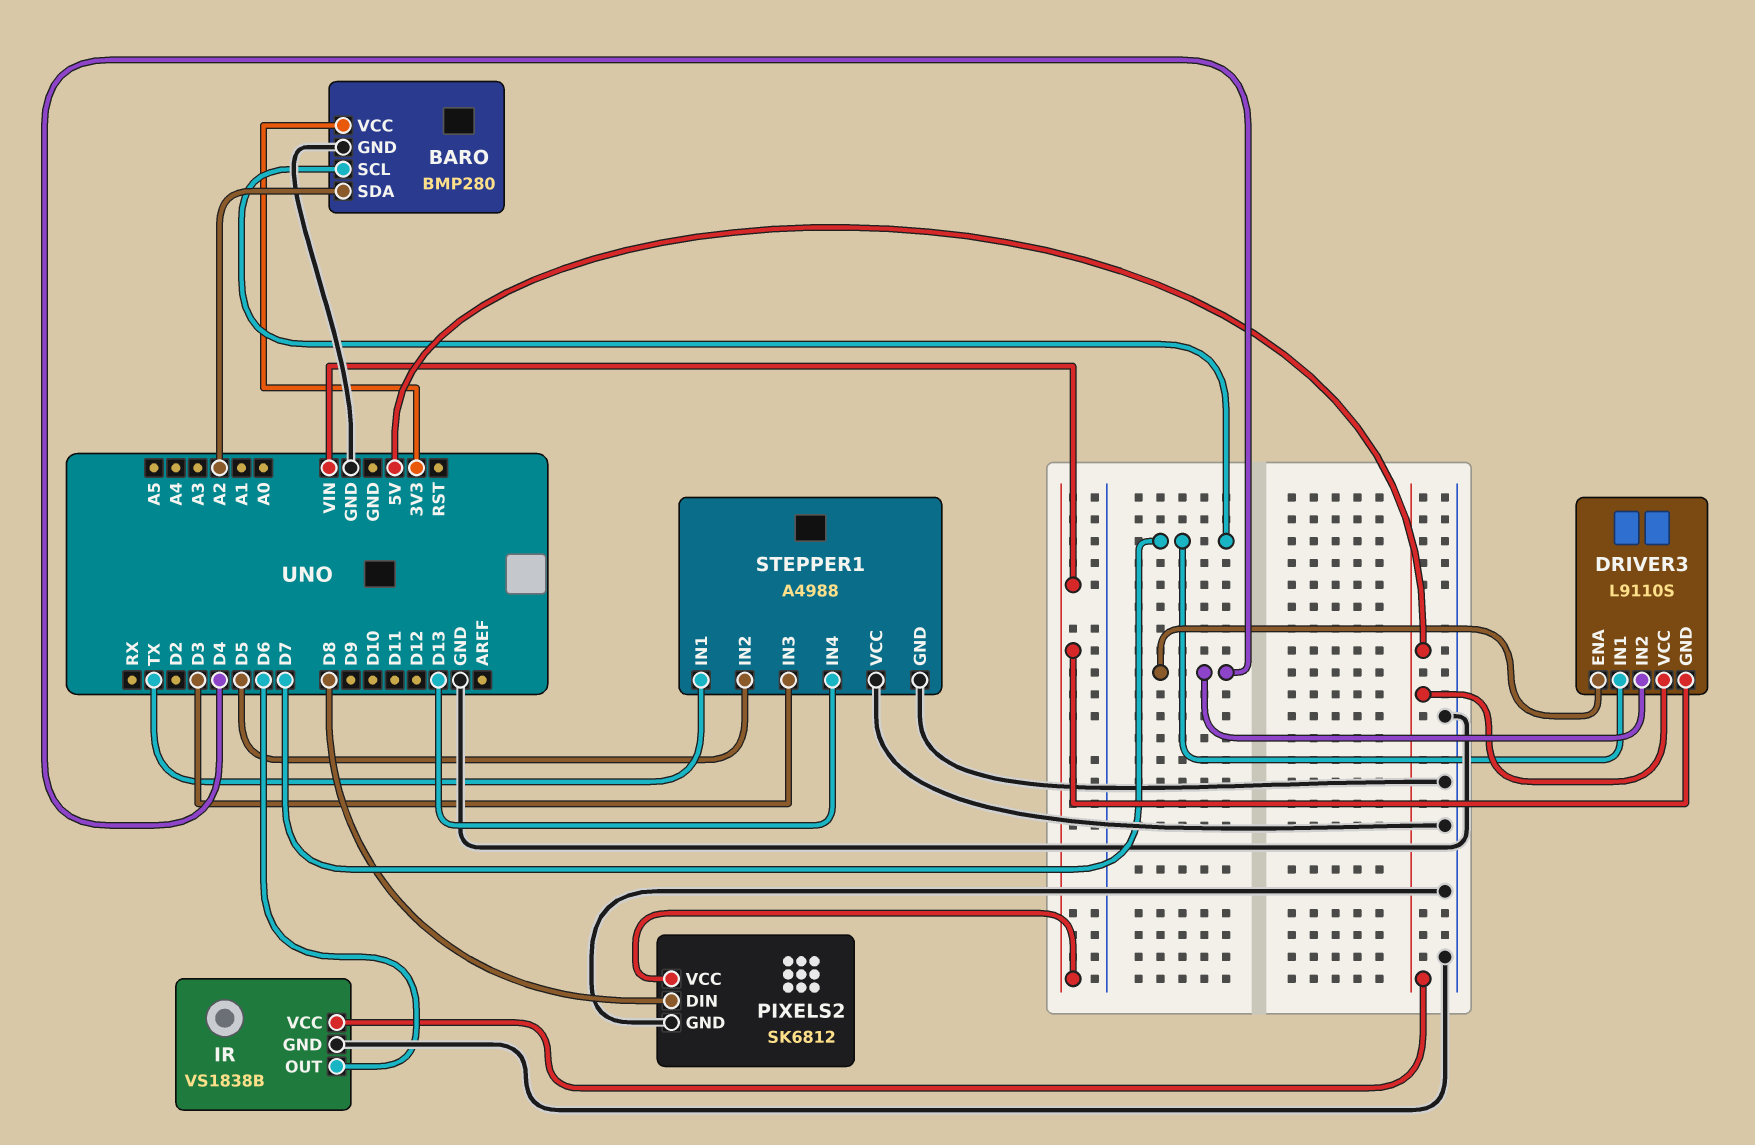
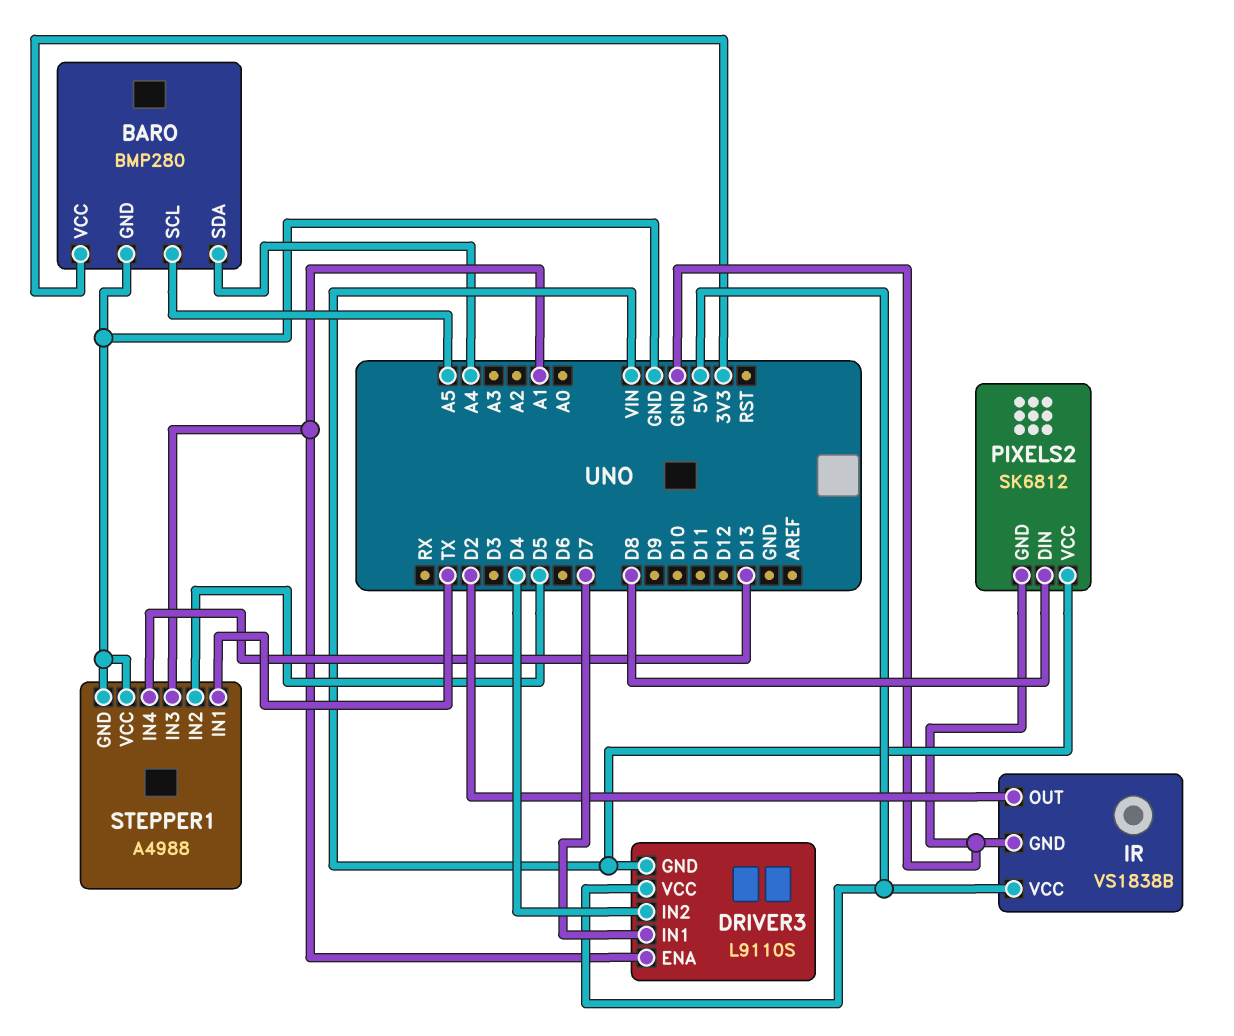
BARO pin SCL: D7 -> A5
BARO pin SDA: A2 -> A4
DRIVER3 pin ENA: D4 -> A1
IR pin OUT: D6 -> D2
STEPPER1 pin IN3: D3 -> A1

